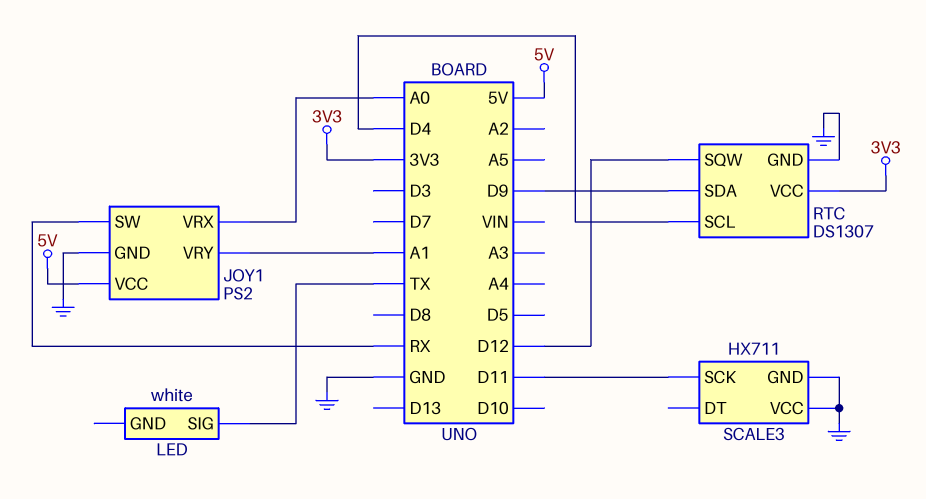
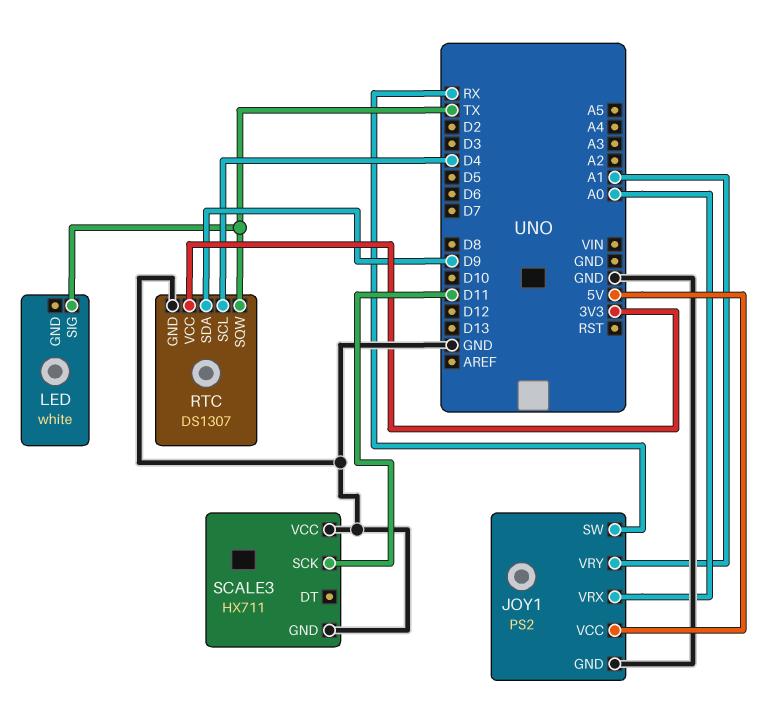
RTC pin SQW: D12 -> TX

